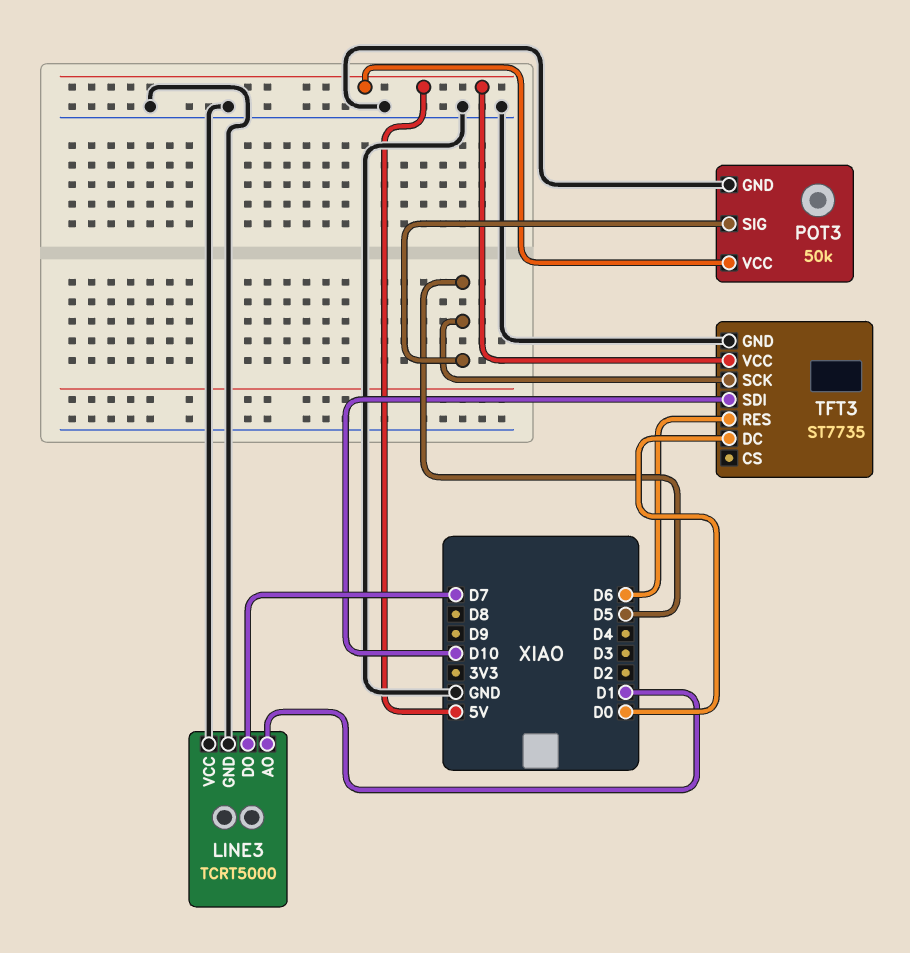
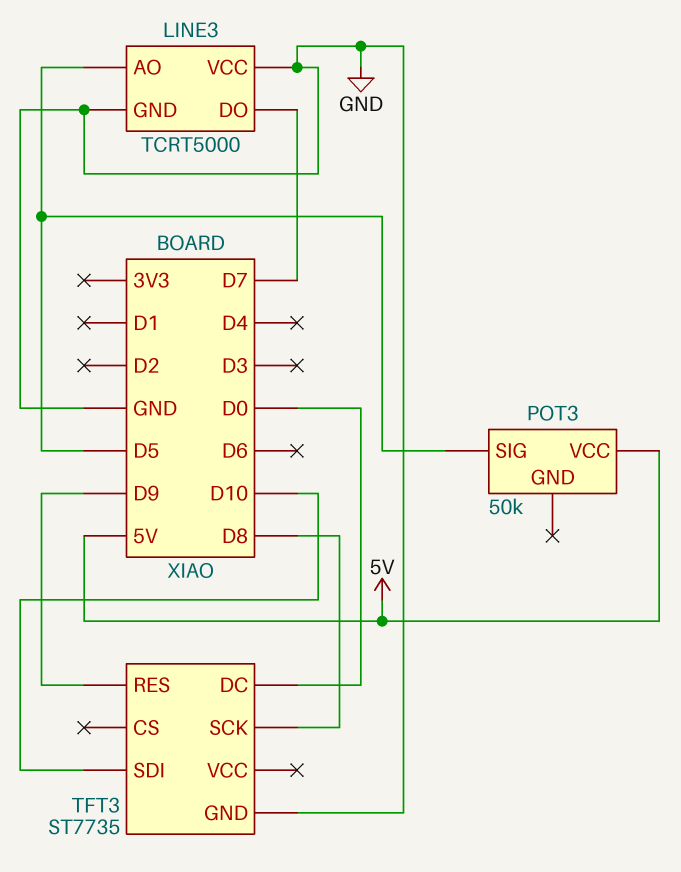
LINE3 pin AO: D1 -> D5
POT3 pin GND: GND -> none
TFT3 pin RES: D6 -> D9
TFT3 pin SCK: D5 -> D8
TFT3 pin VCC: 5V -> none

